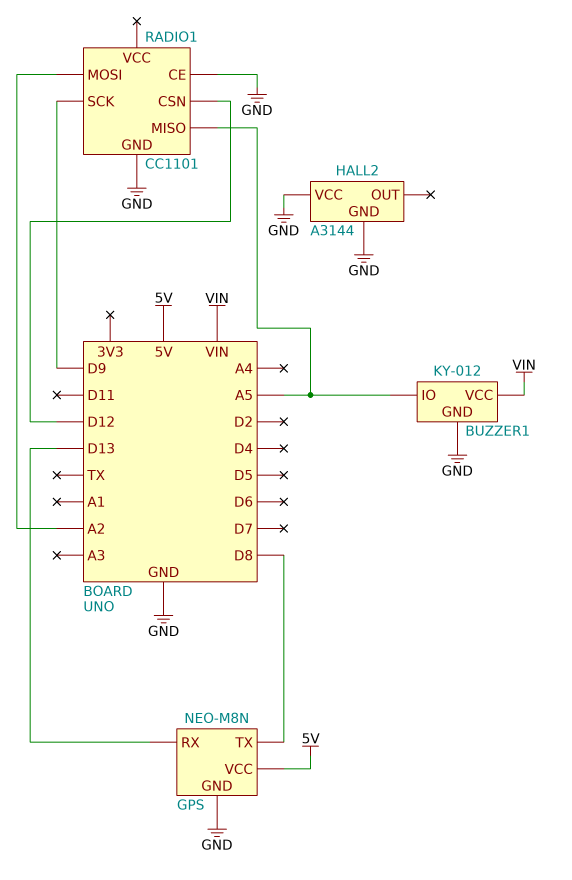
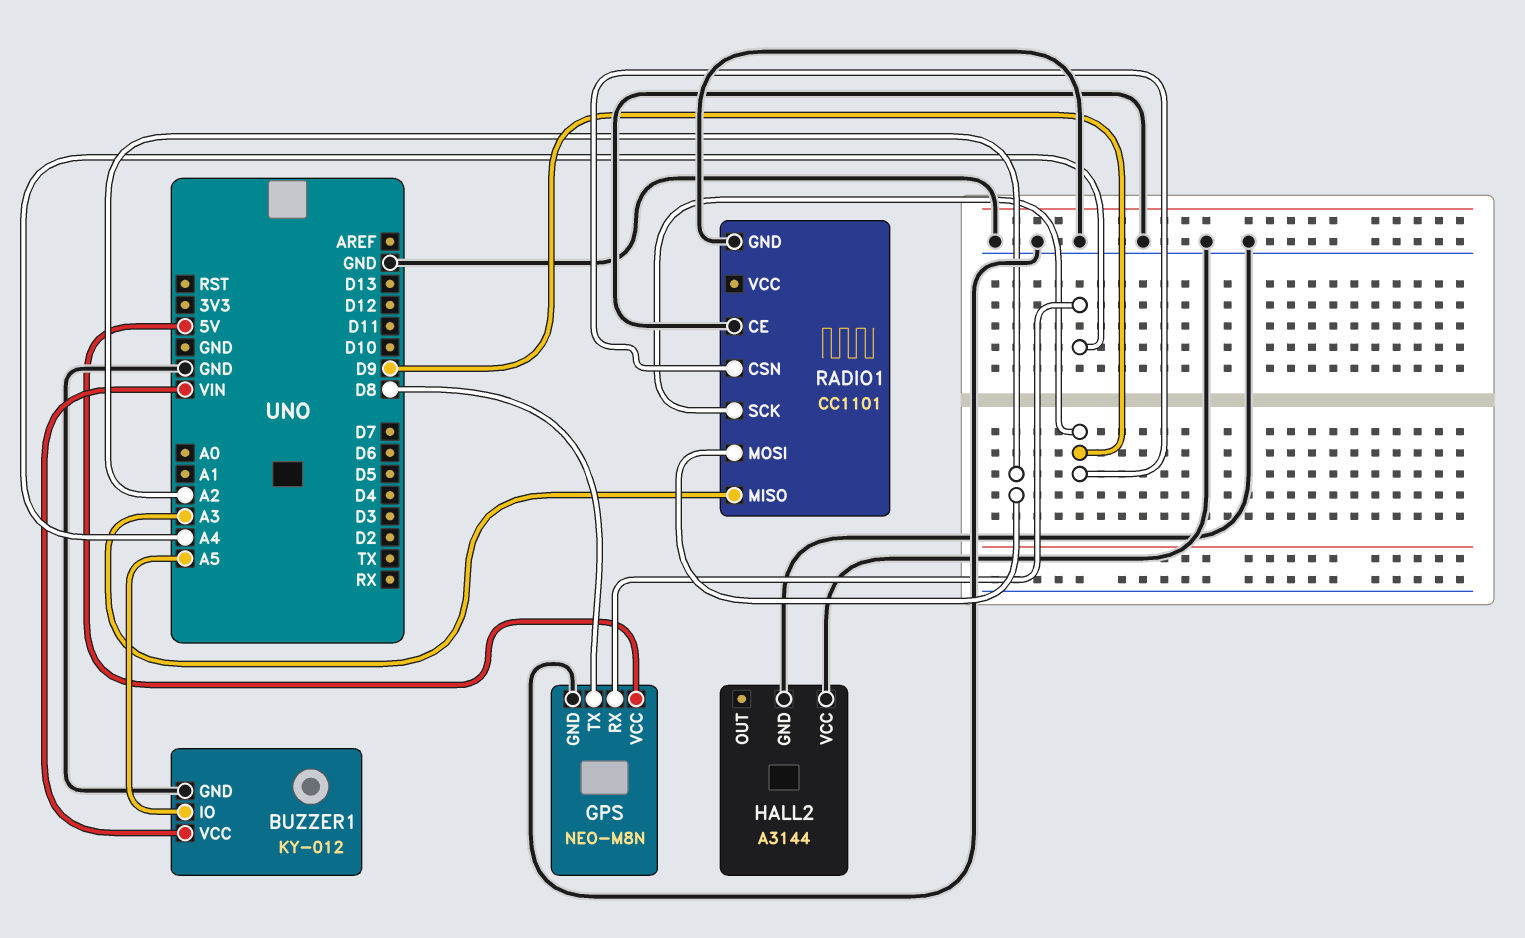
GPS pin RX: D13 -> A4
RADIO1 pin CSN: D12 -> D9
RADIO1 pin MISO: A5 -> A3

